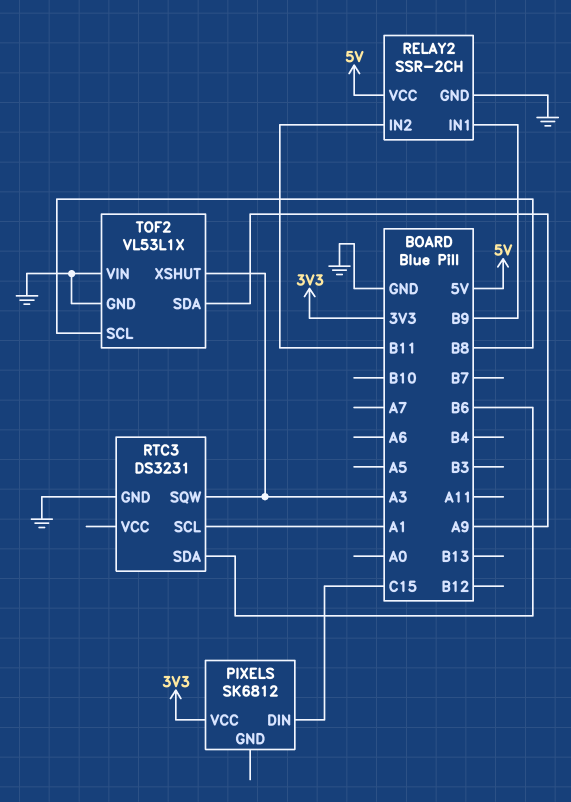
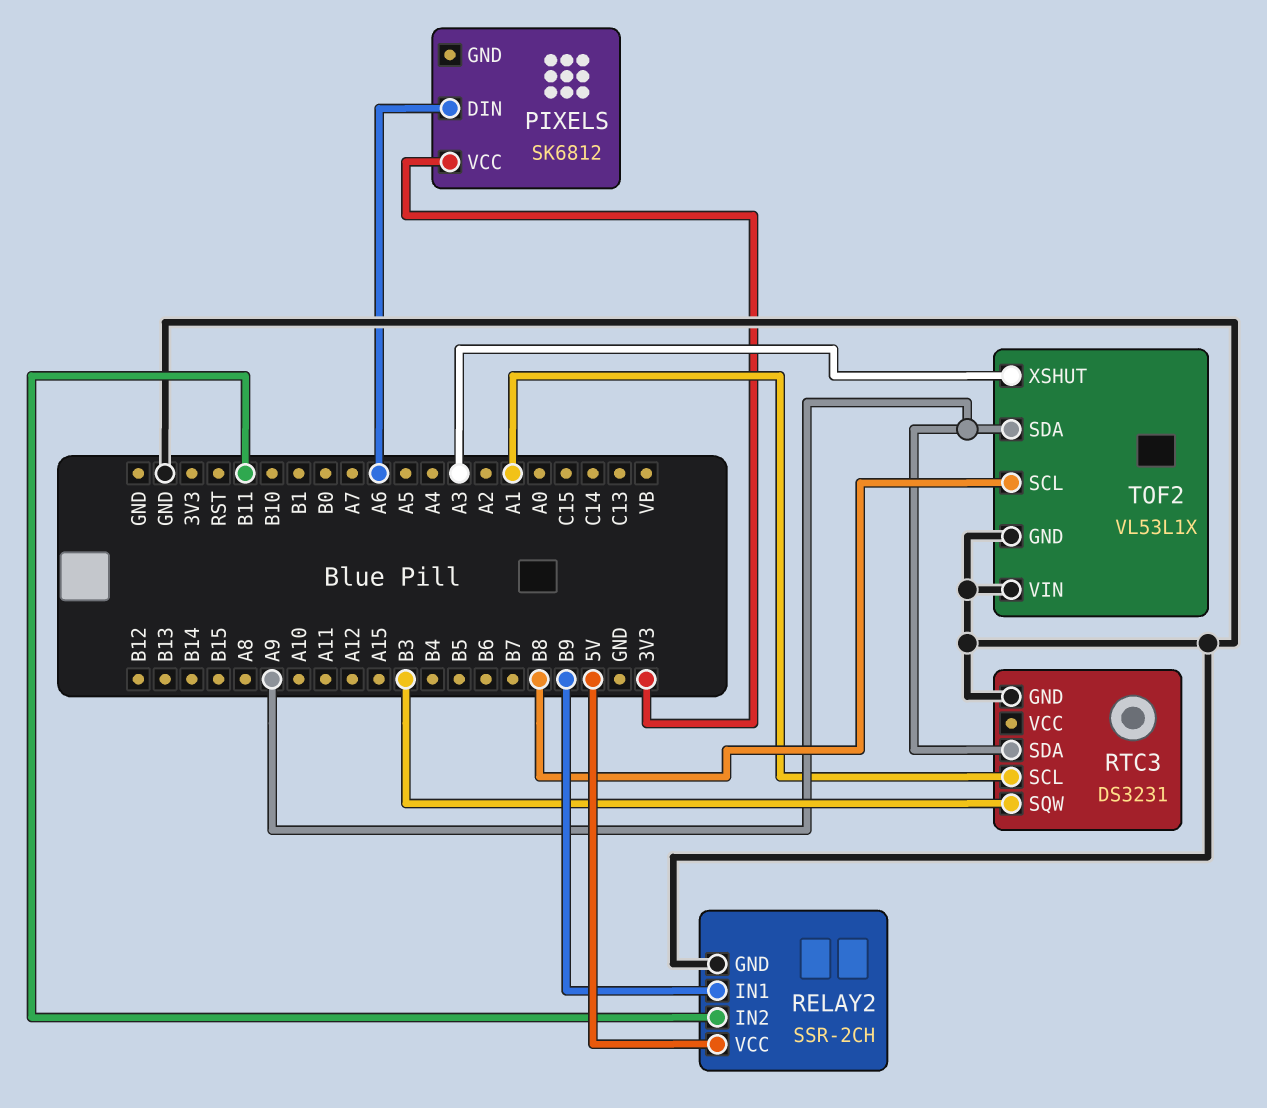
PIXELS pin DIN: C15 -> A6
RTC3 pin SDA: B6 -> A9
RTC3 pin SQW: A3 -> B3

